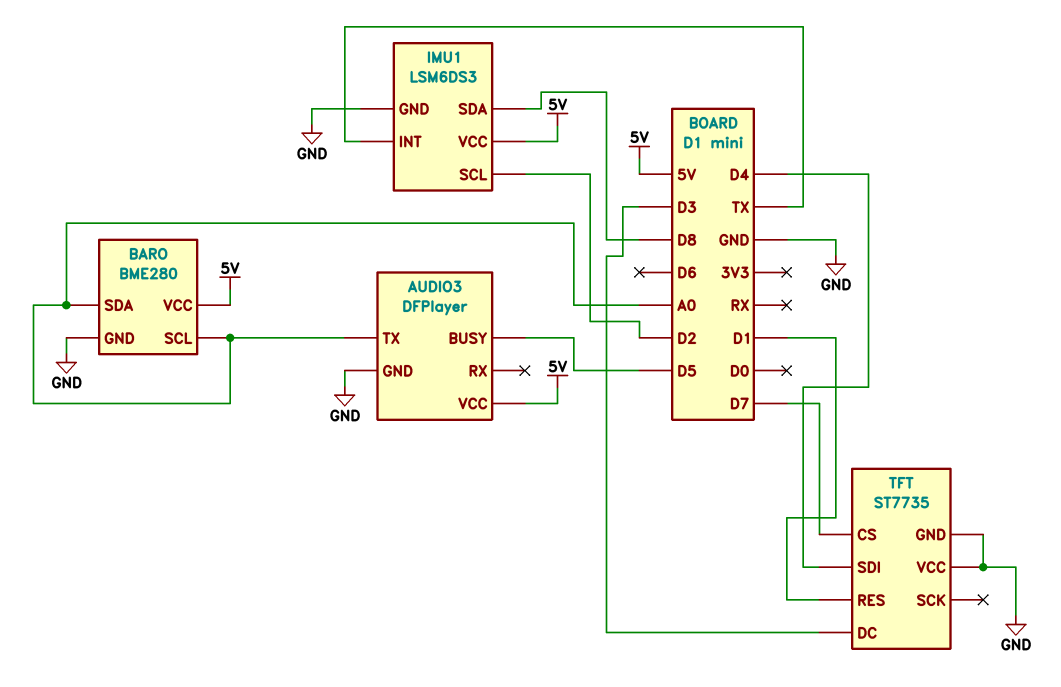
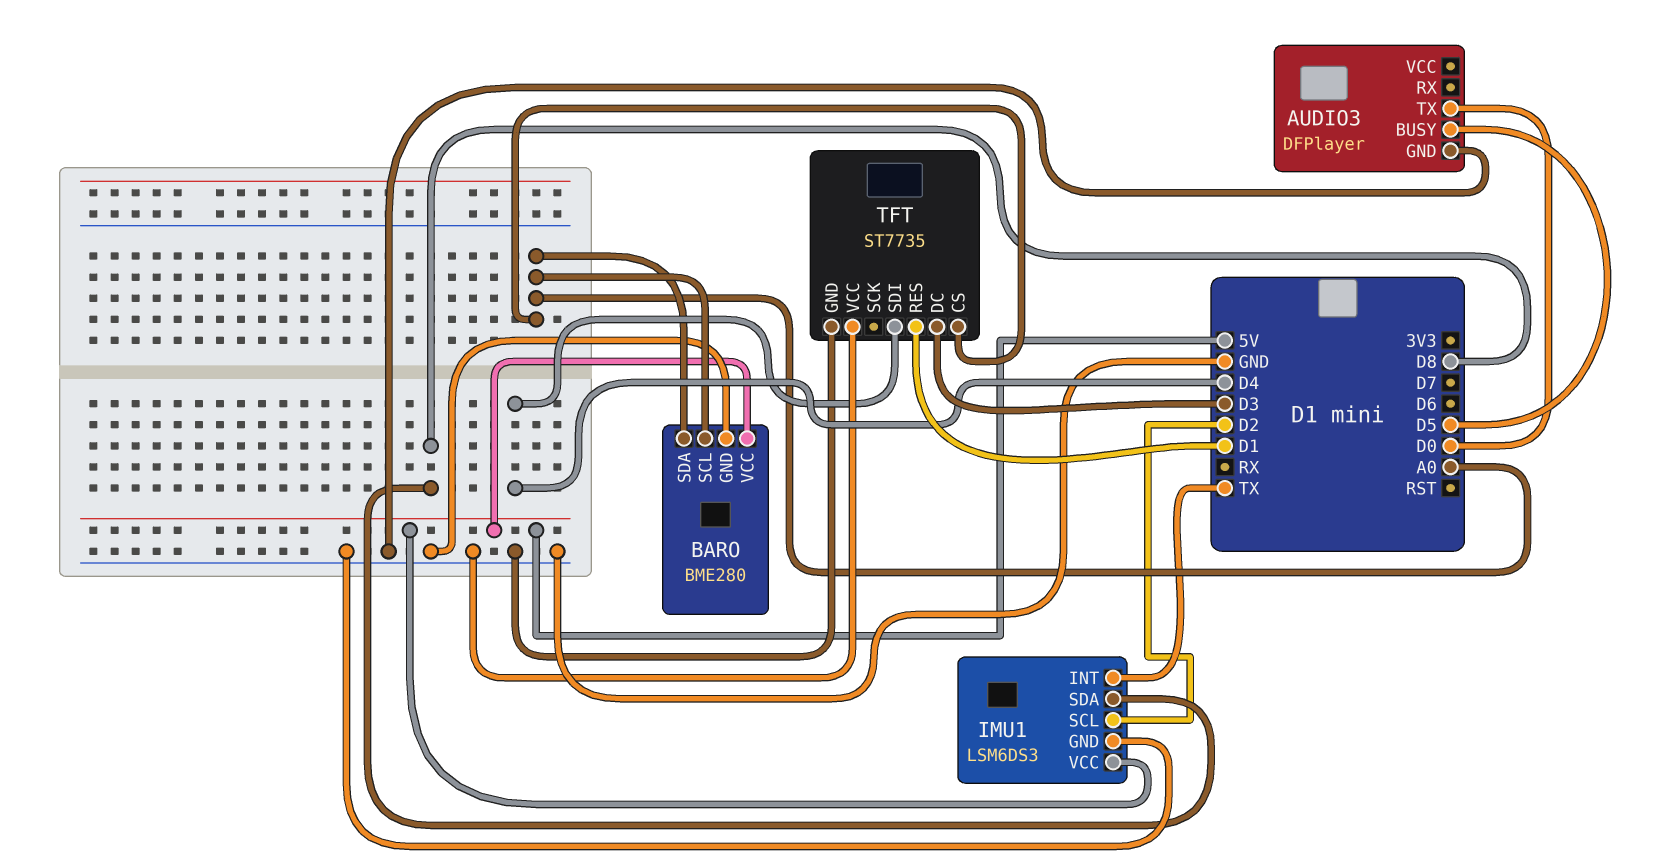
AUDIO3 pin TX: A0 -> D0
AUDIO3 pin VCC: 5V -> none
TFT pin CS: D7 -> A0

